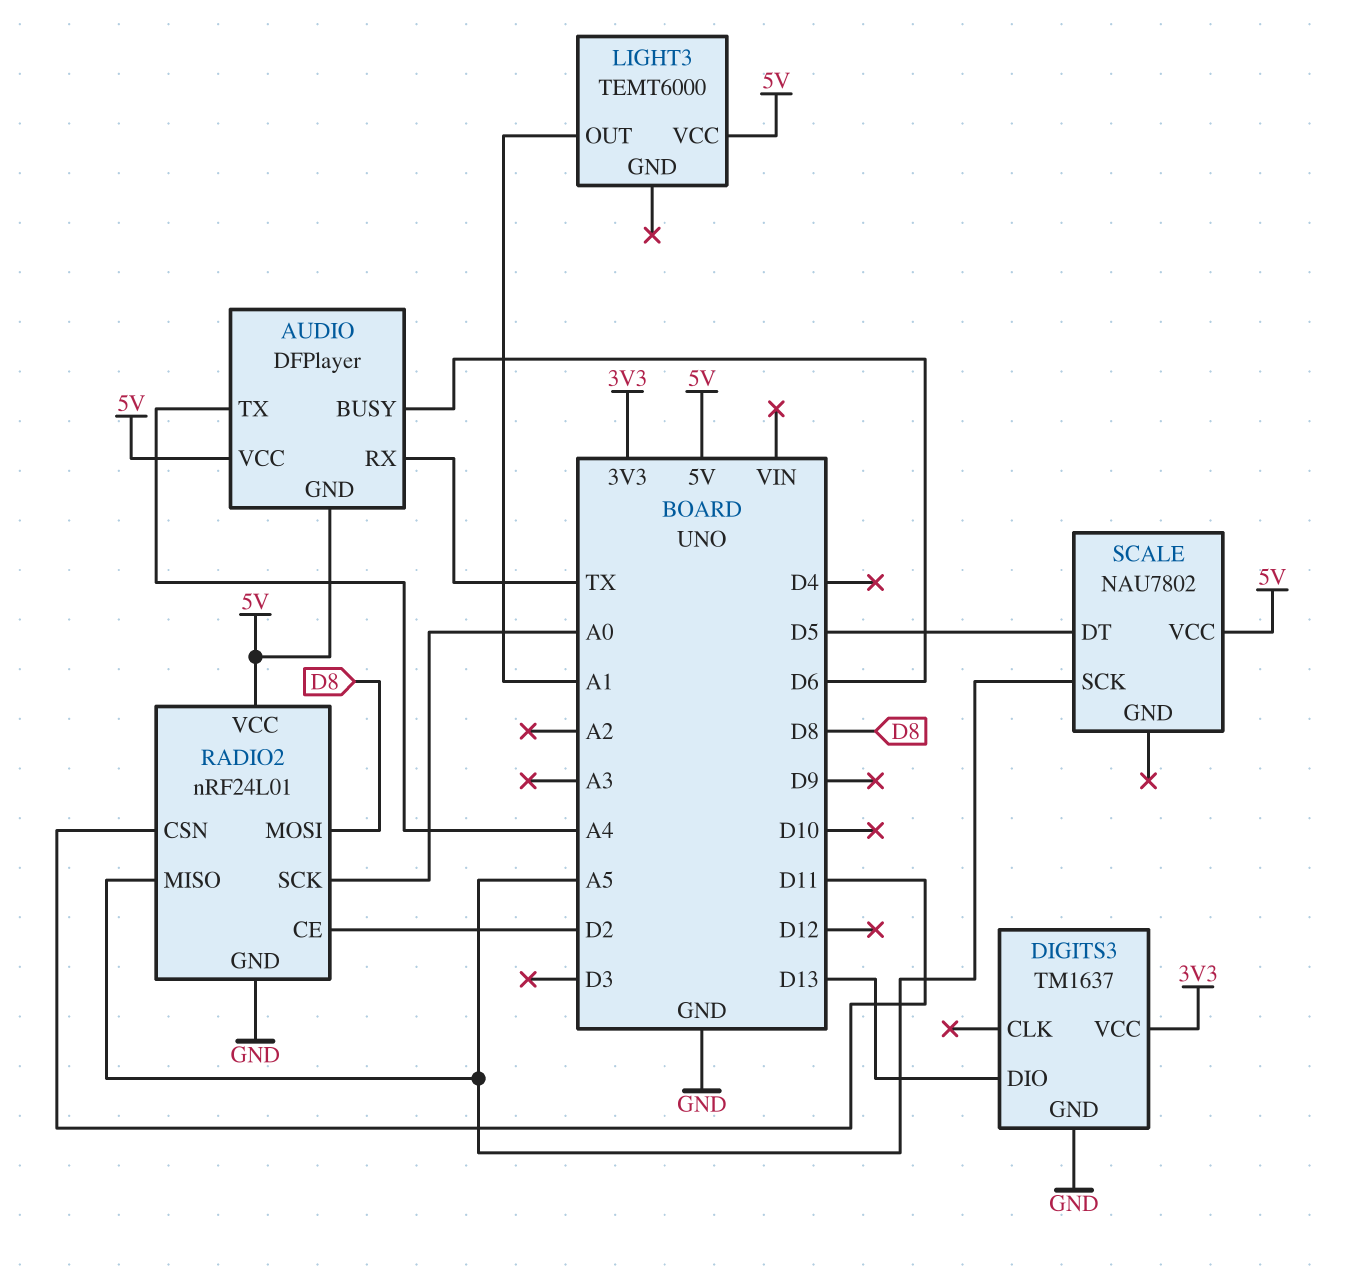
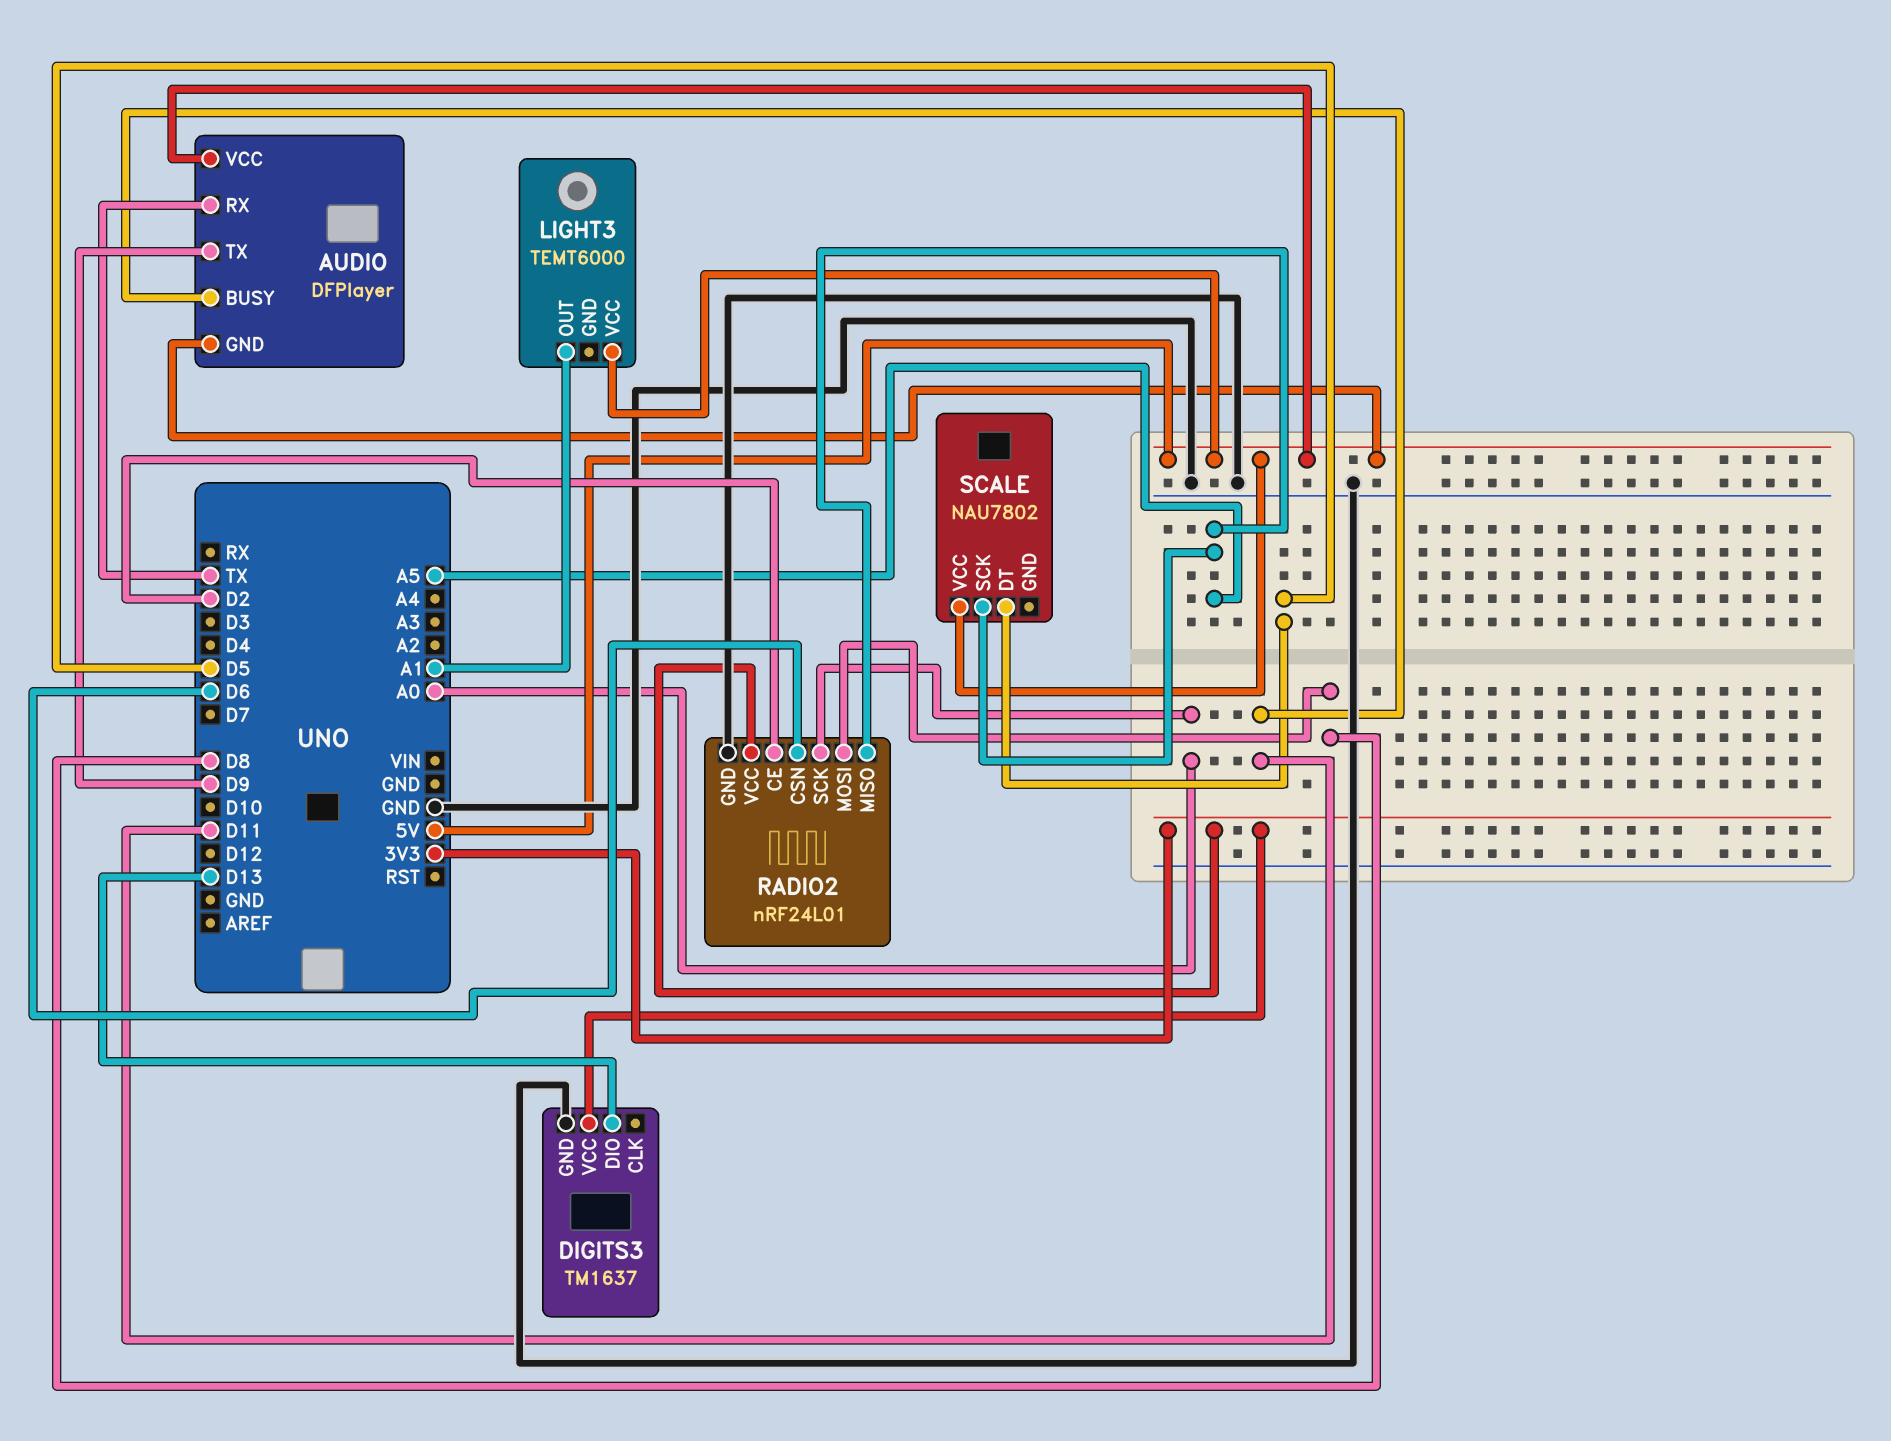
AUDIO pin BUSY: D6 -> D11
AUDIO pin TX: A4 -> D9
RADIO2 pin CSN: D11 -> D6
RADIO2 pin VCC: 5V -> 3V3

